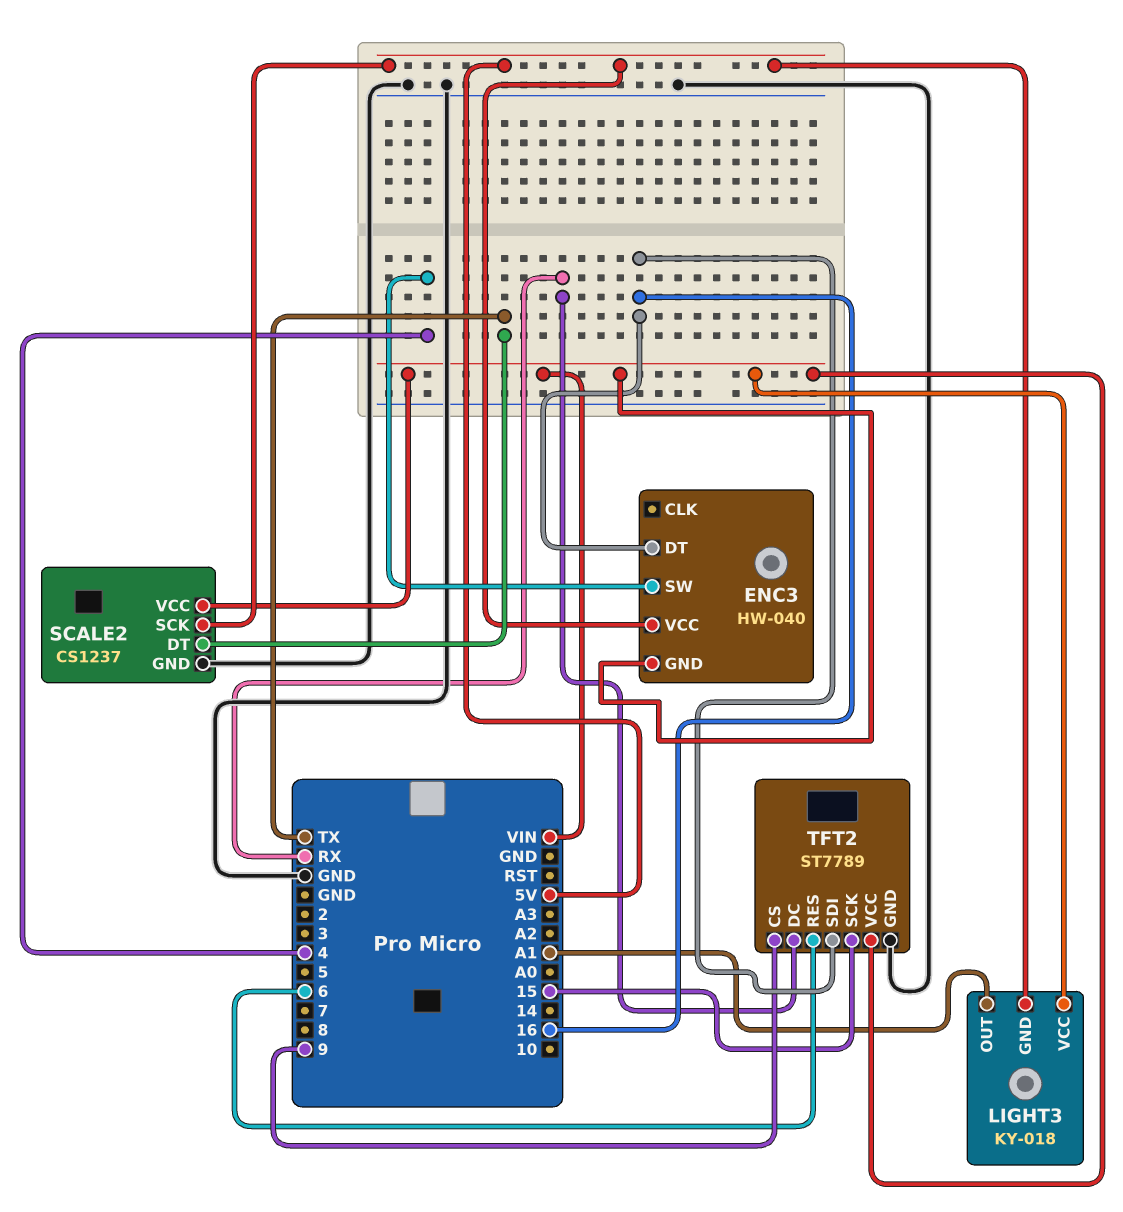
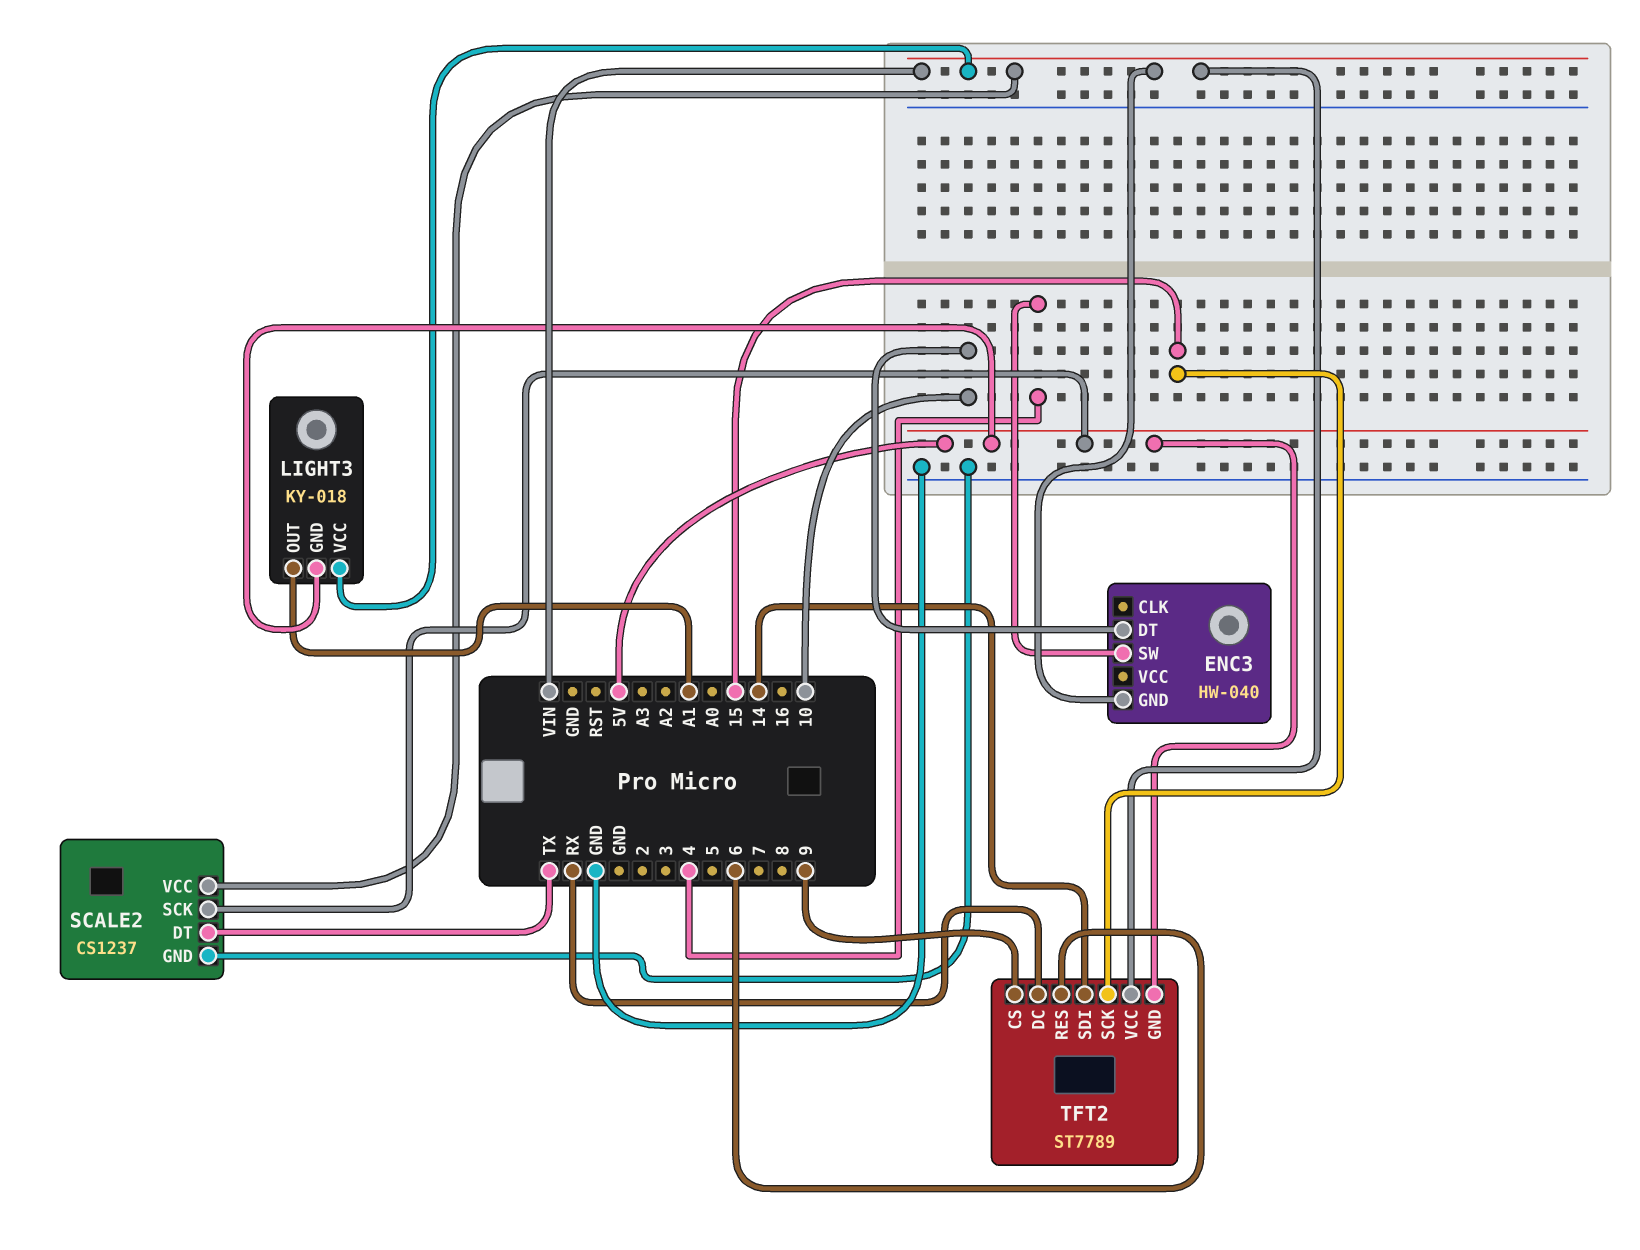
ENC3 pin DT: 16 -> 10
ENC3 pin VCC: 5V -> none
TFT2 pin GND: GND -> 5V
TFT2 pin SDI: 16 -> 14

